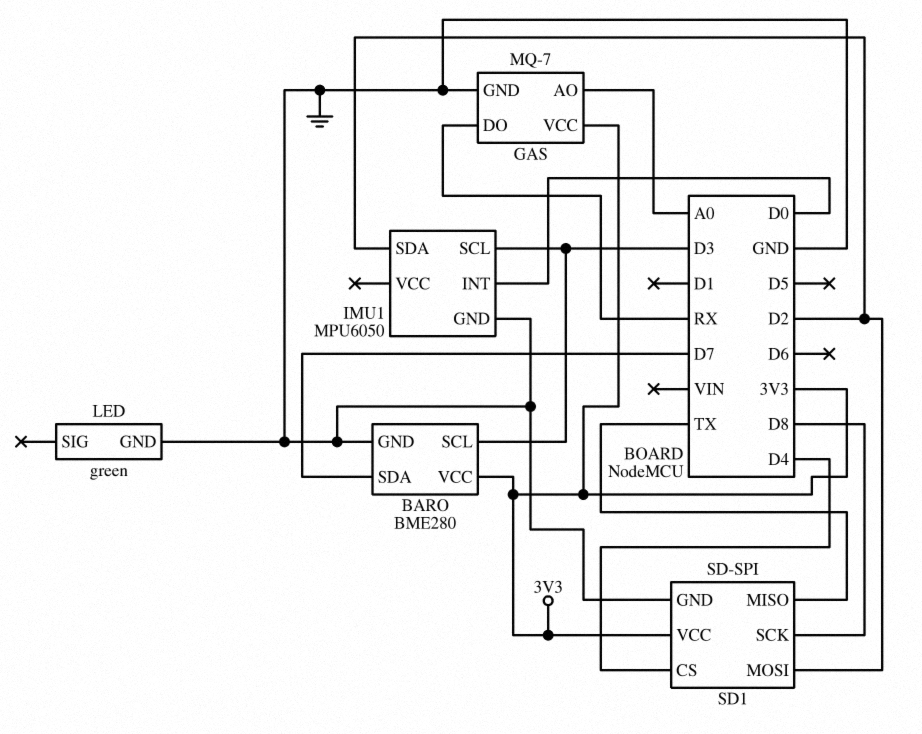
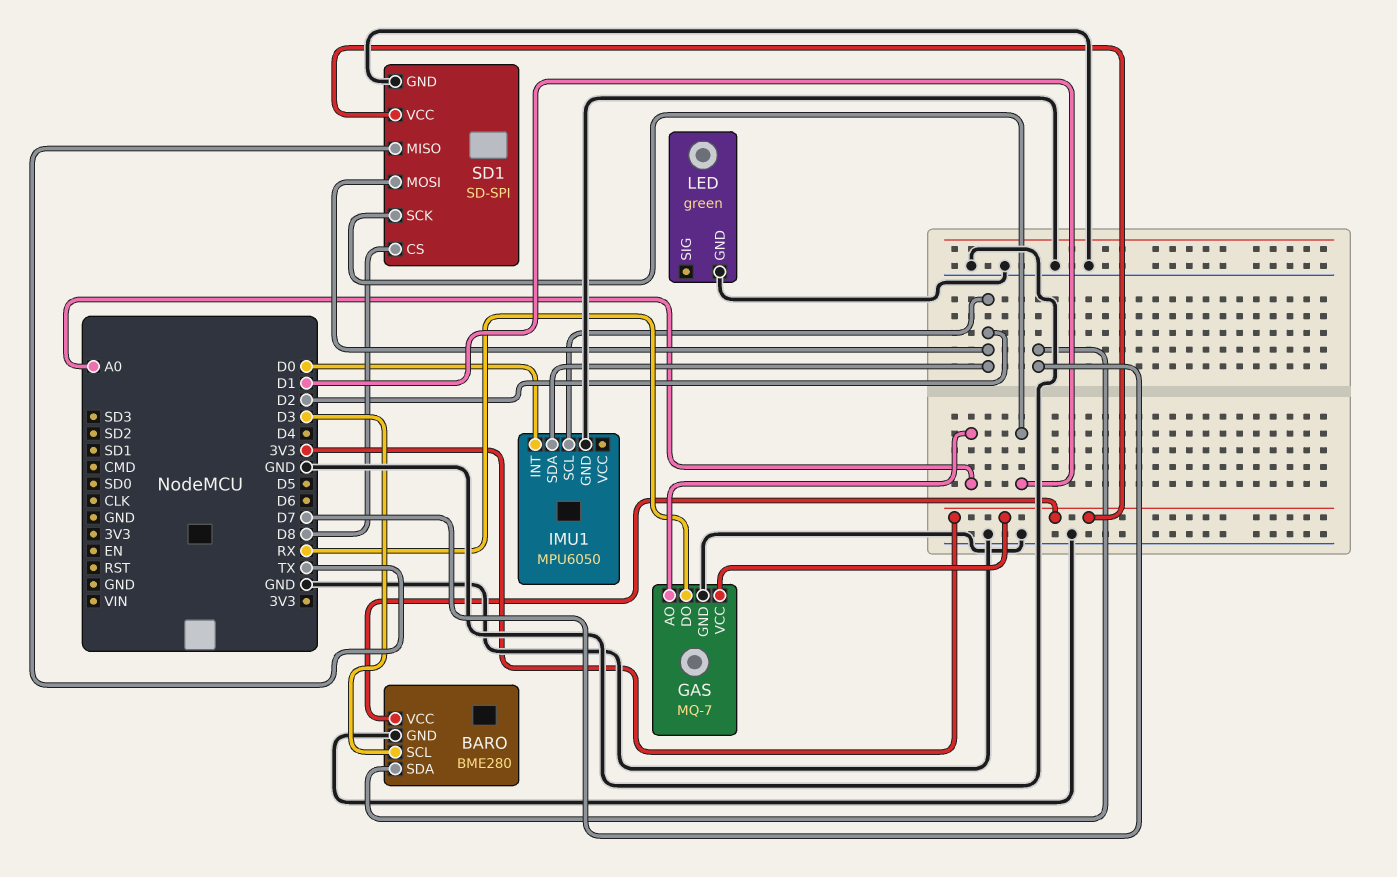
IMU1 pin SCL: D3 -> D2
SD1 pin CS: D4 -> D8
SD1 pin SCK: D8 -> D1

